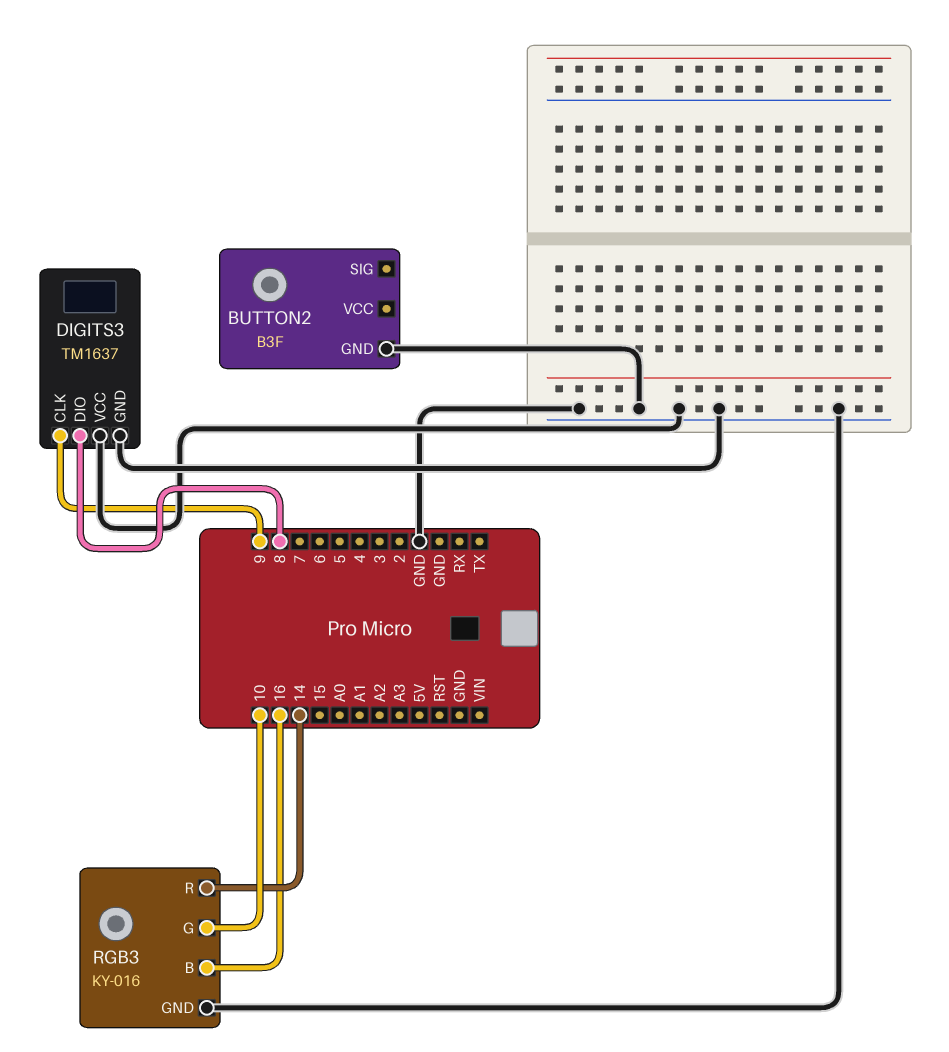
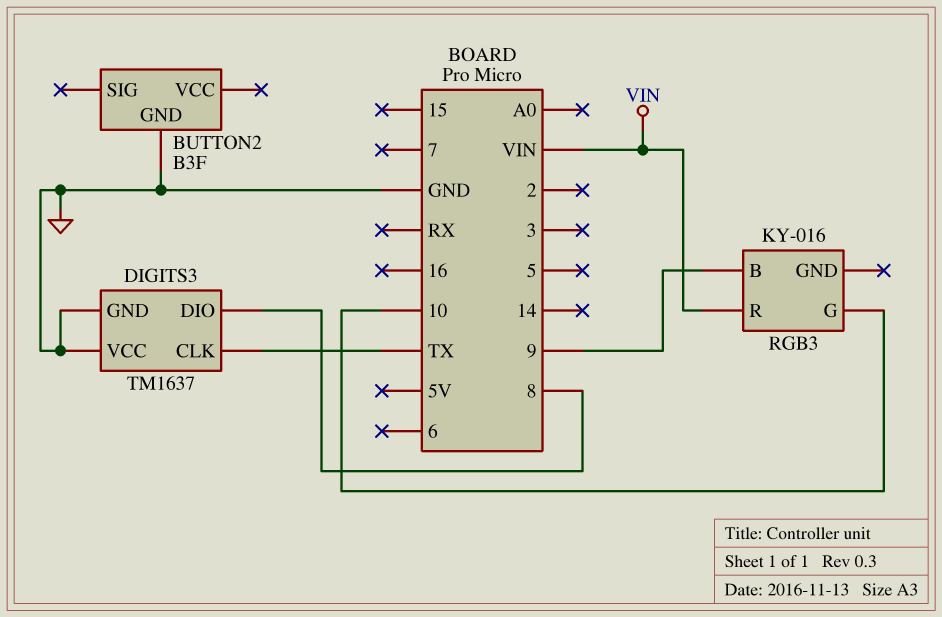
DIGITS3 pin CLK: 9 -> TX
RGB3 pin B: 16 -> 9
RGB3 pin GND: GND -> none
RGB3 pin R: 14 -> VIN

